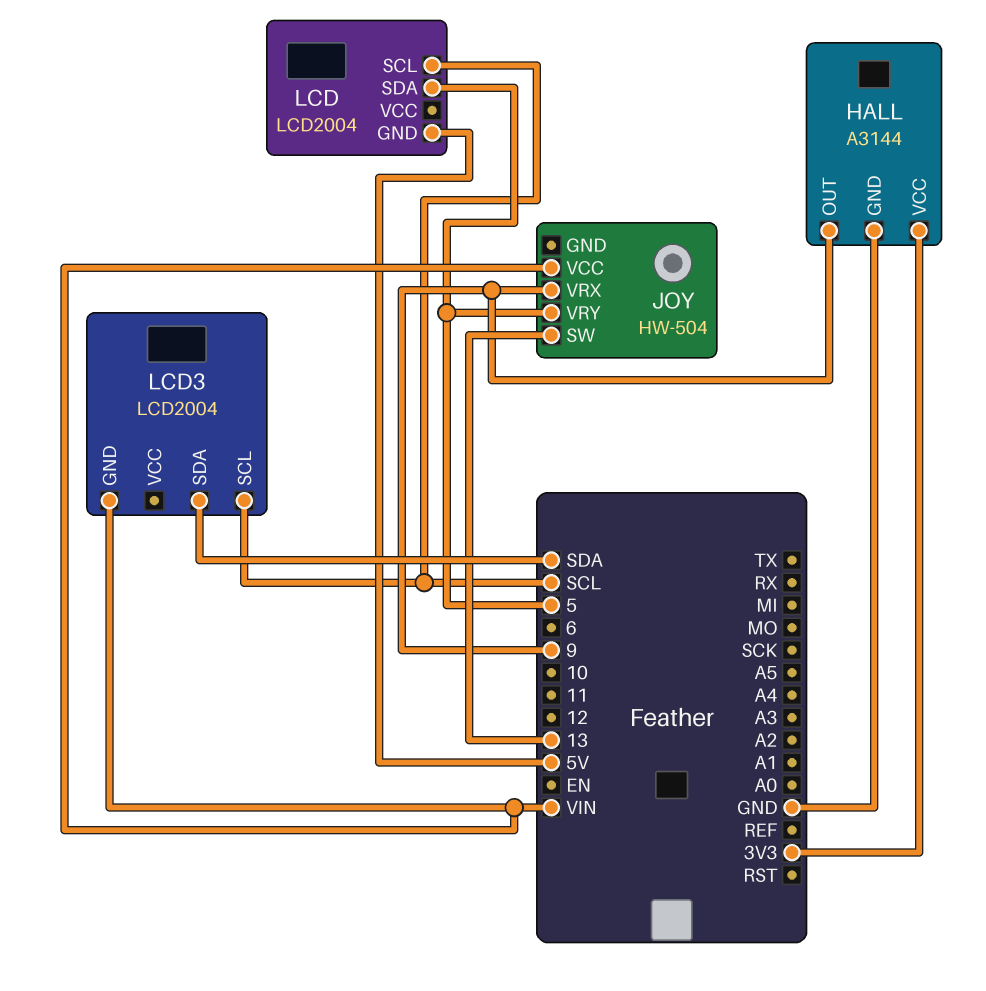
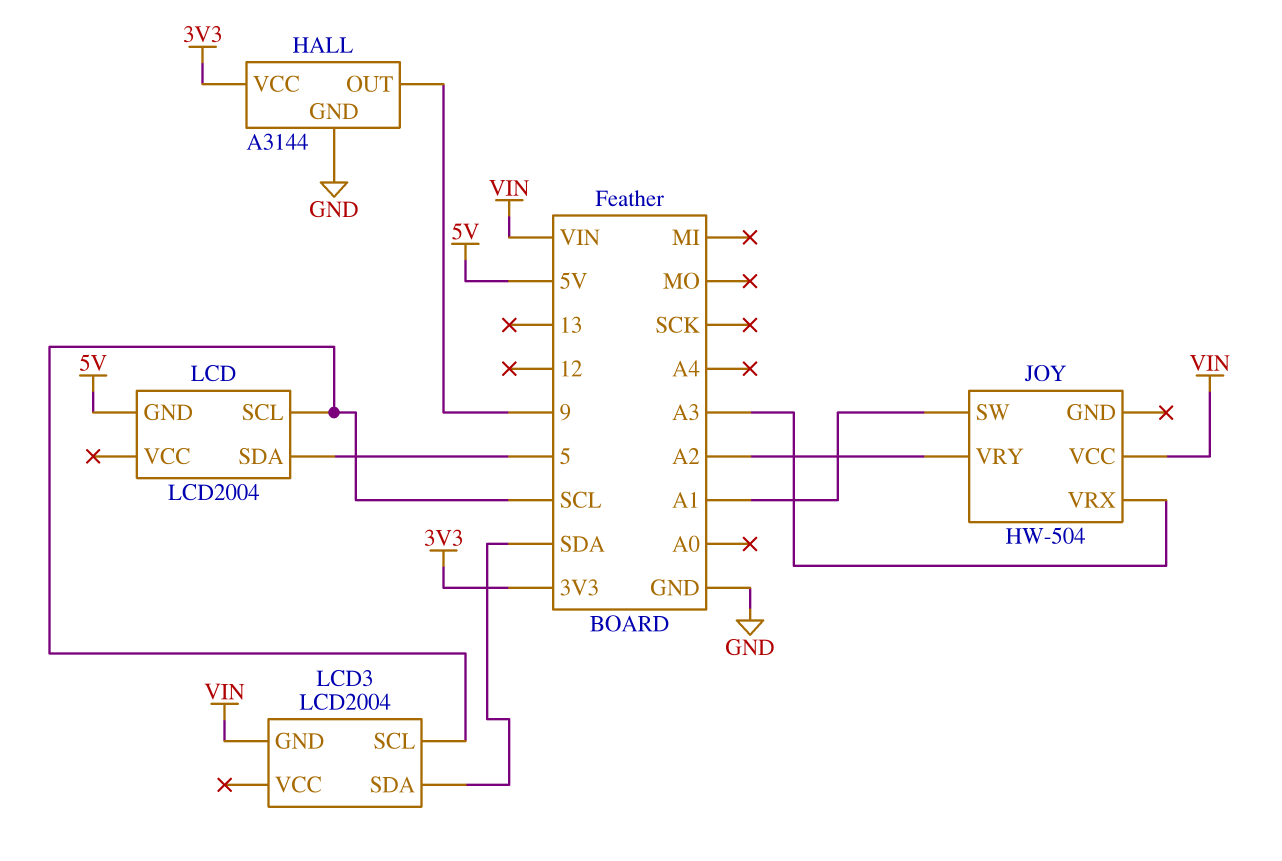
JOY pin SW: 13 -> A1
JOY pin VRX: 9 -> A3
JOY pin VRY: 5 -> A2

